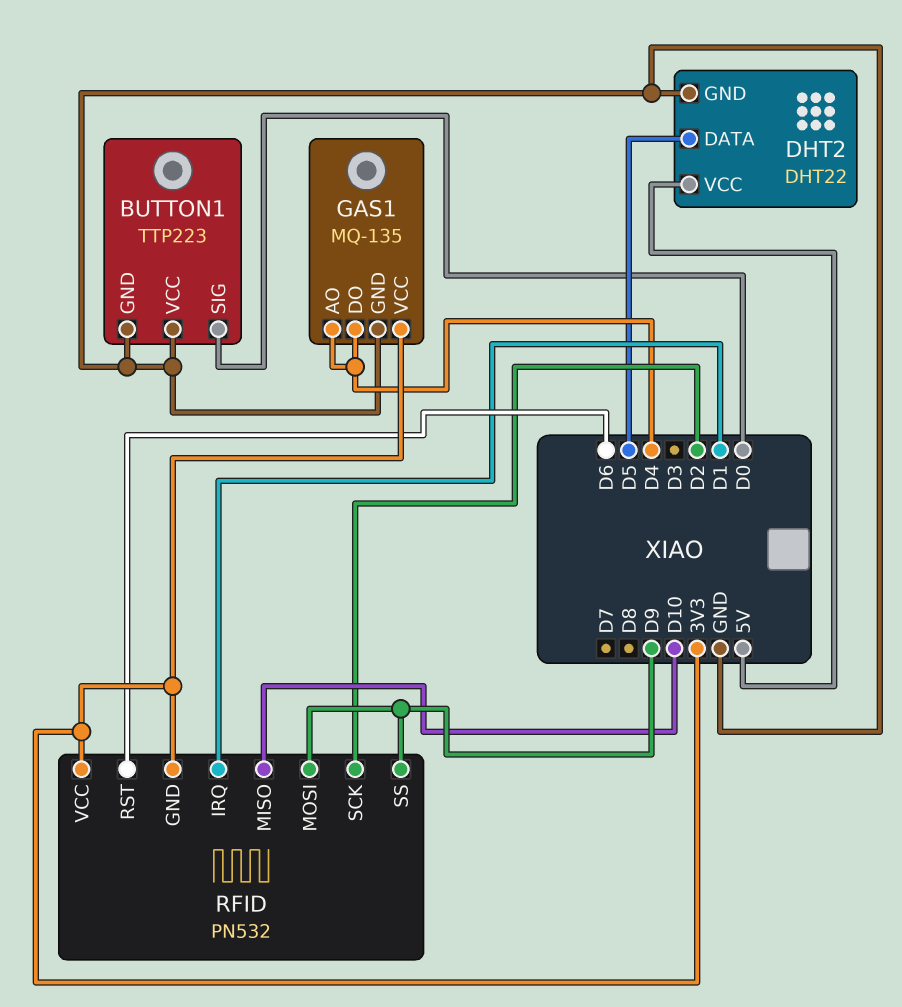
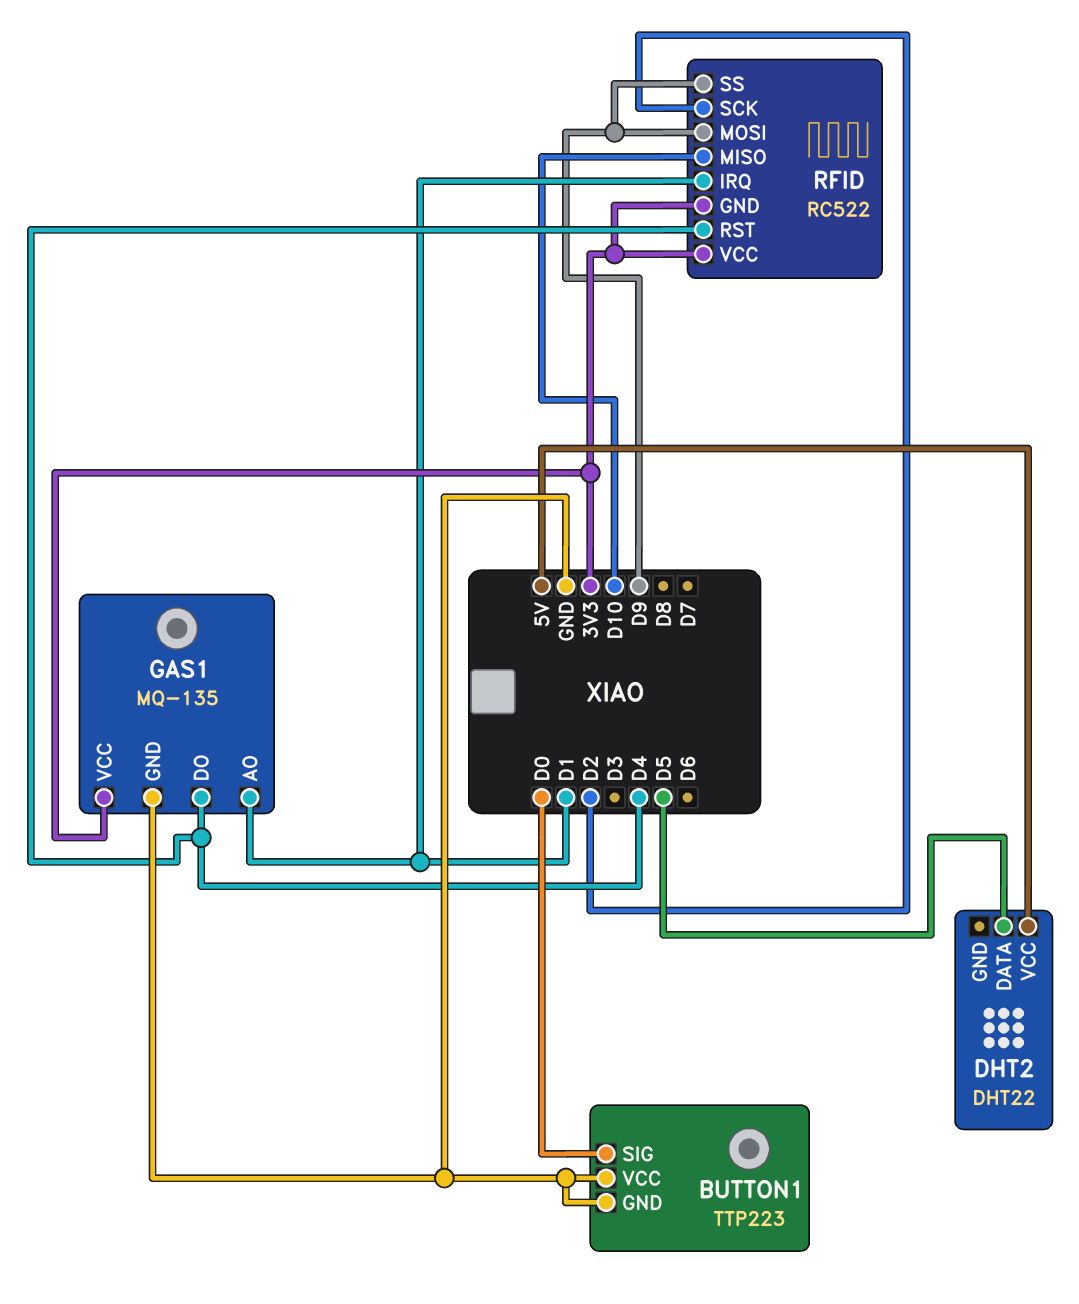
DHT2 pin GND: GND -> none
GAS1 pin AO: D4 -> D1
RFID: PN532 -> RC522
RFID pin RST: D6 -> D4

